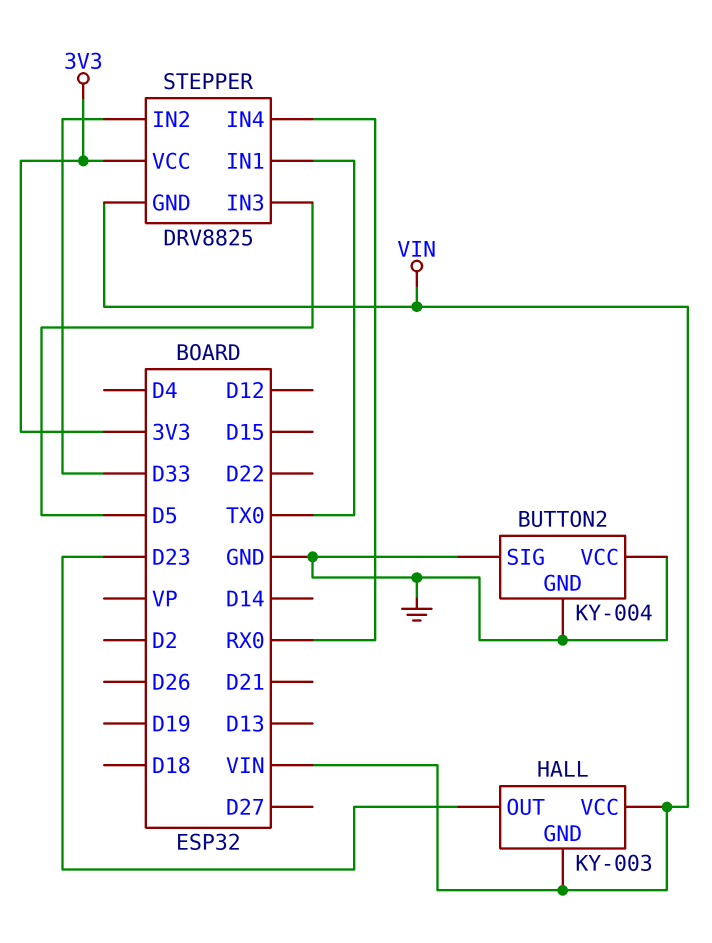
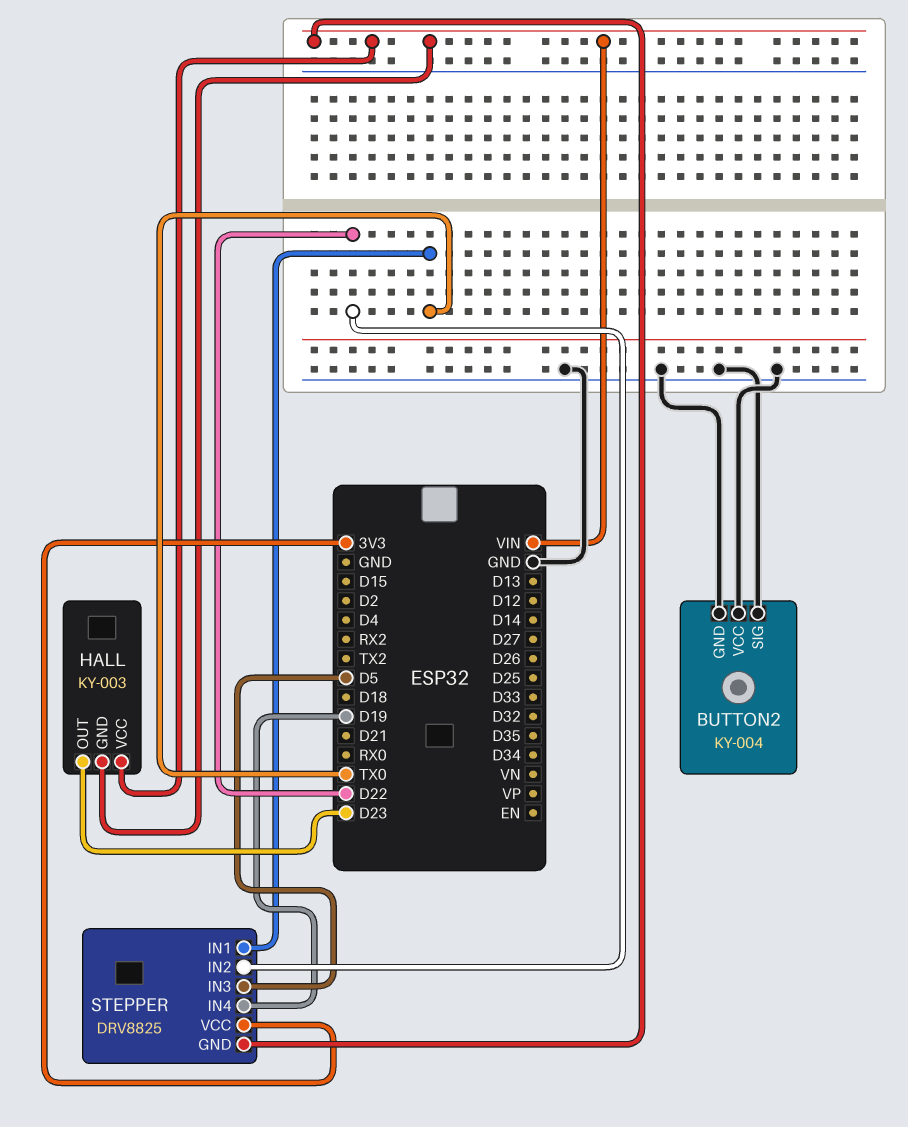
STEPPER pin IN2: D33 -> D22
STEPPER pin IN4: RX0 -> D19

